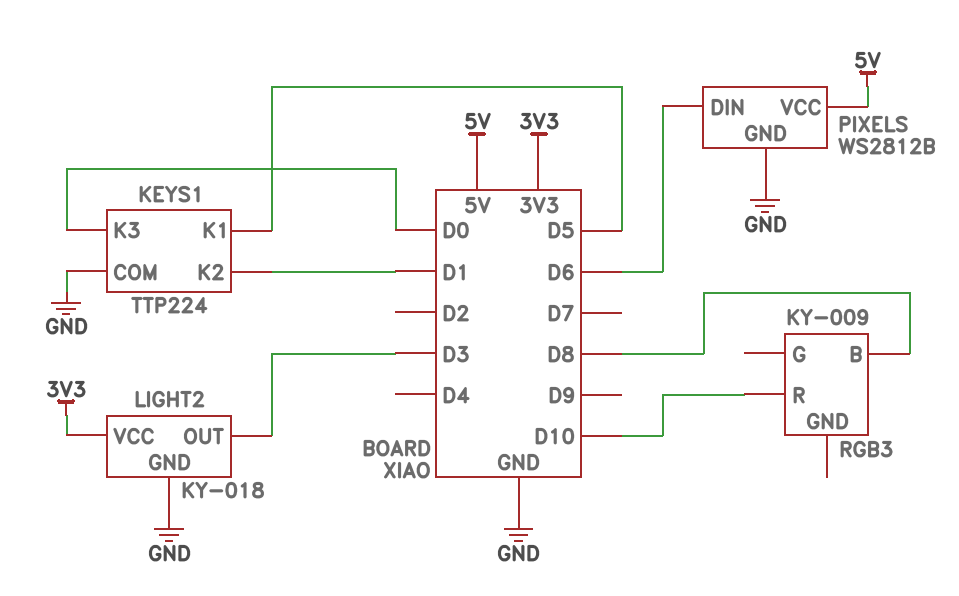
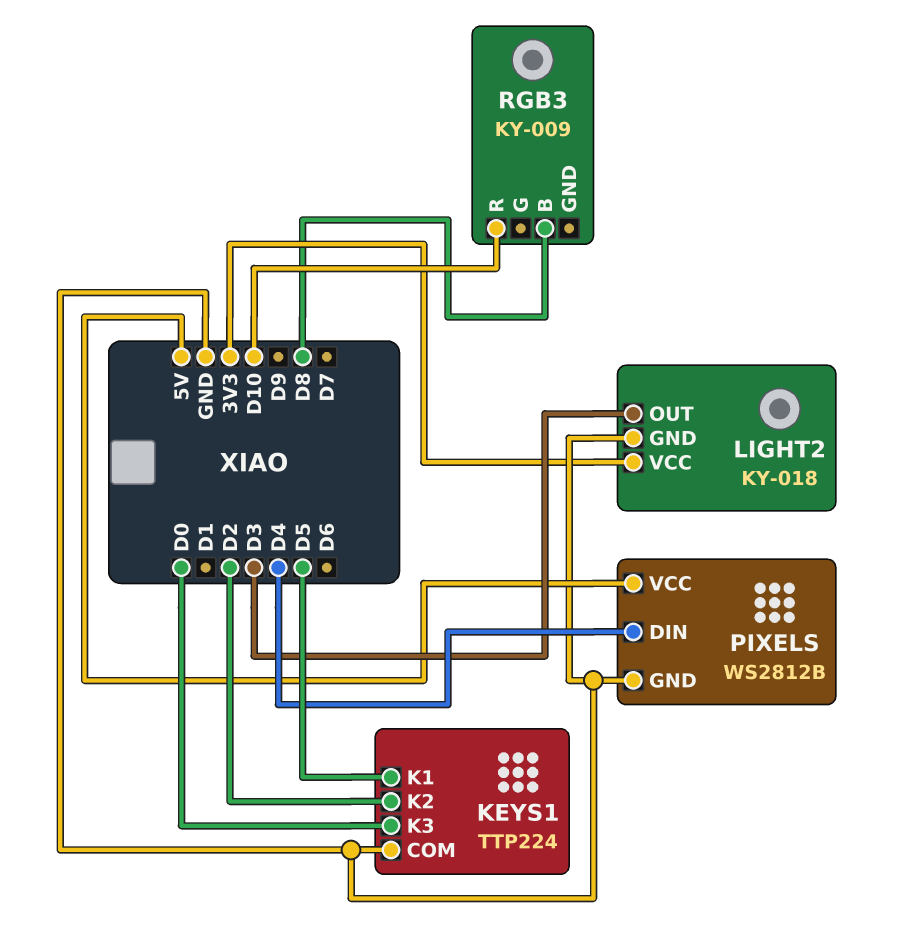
KEYS1 pin K2: D1 -> D2
PIXELS pin DIN: D6 -> D4

